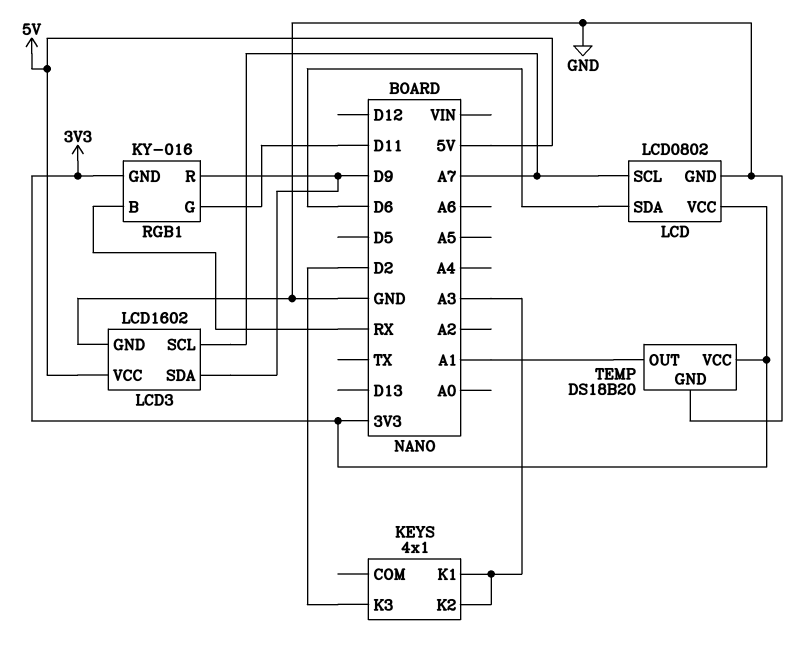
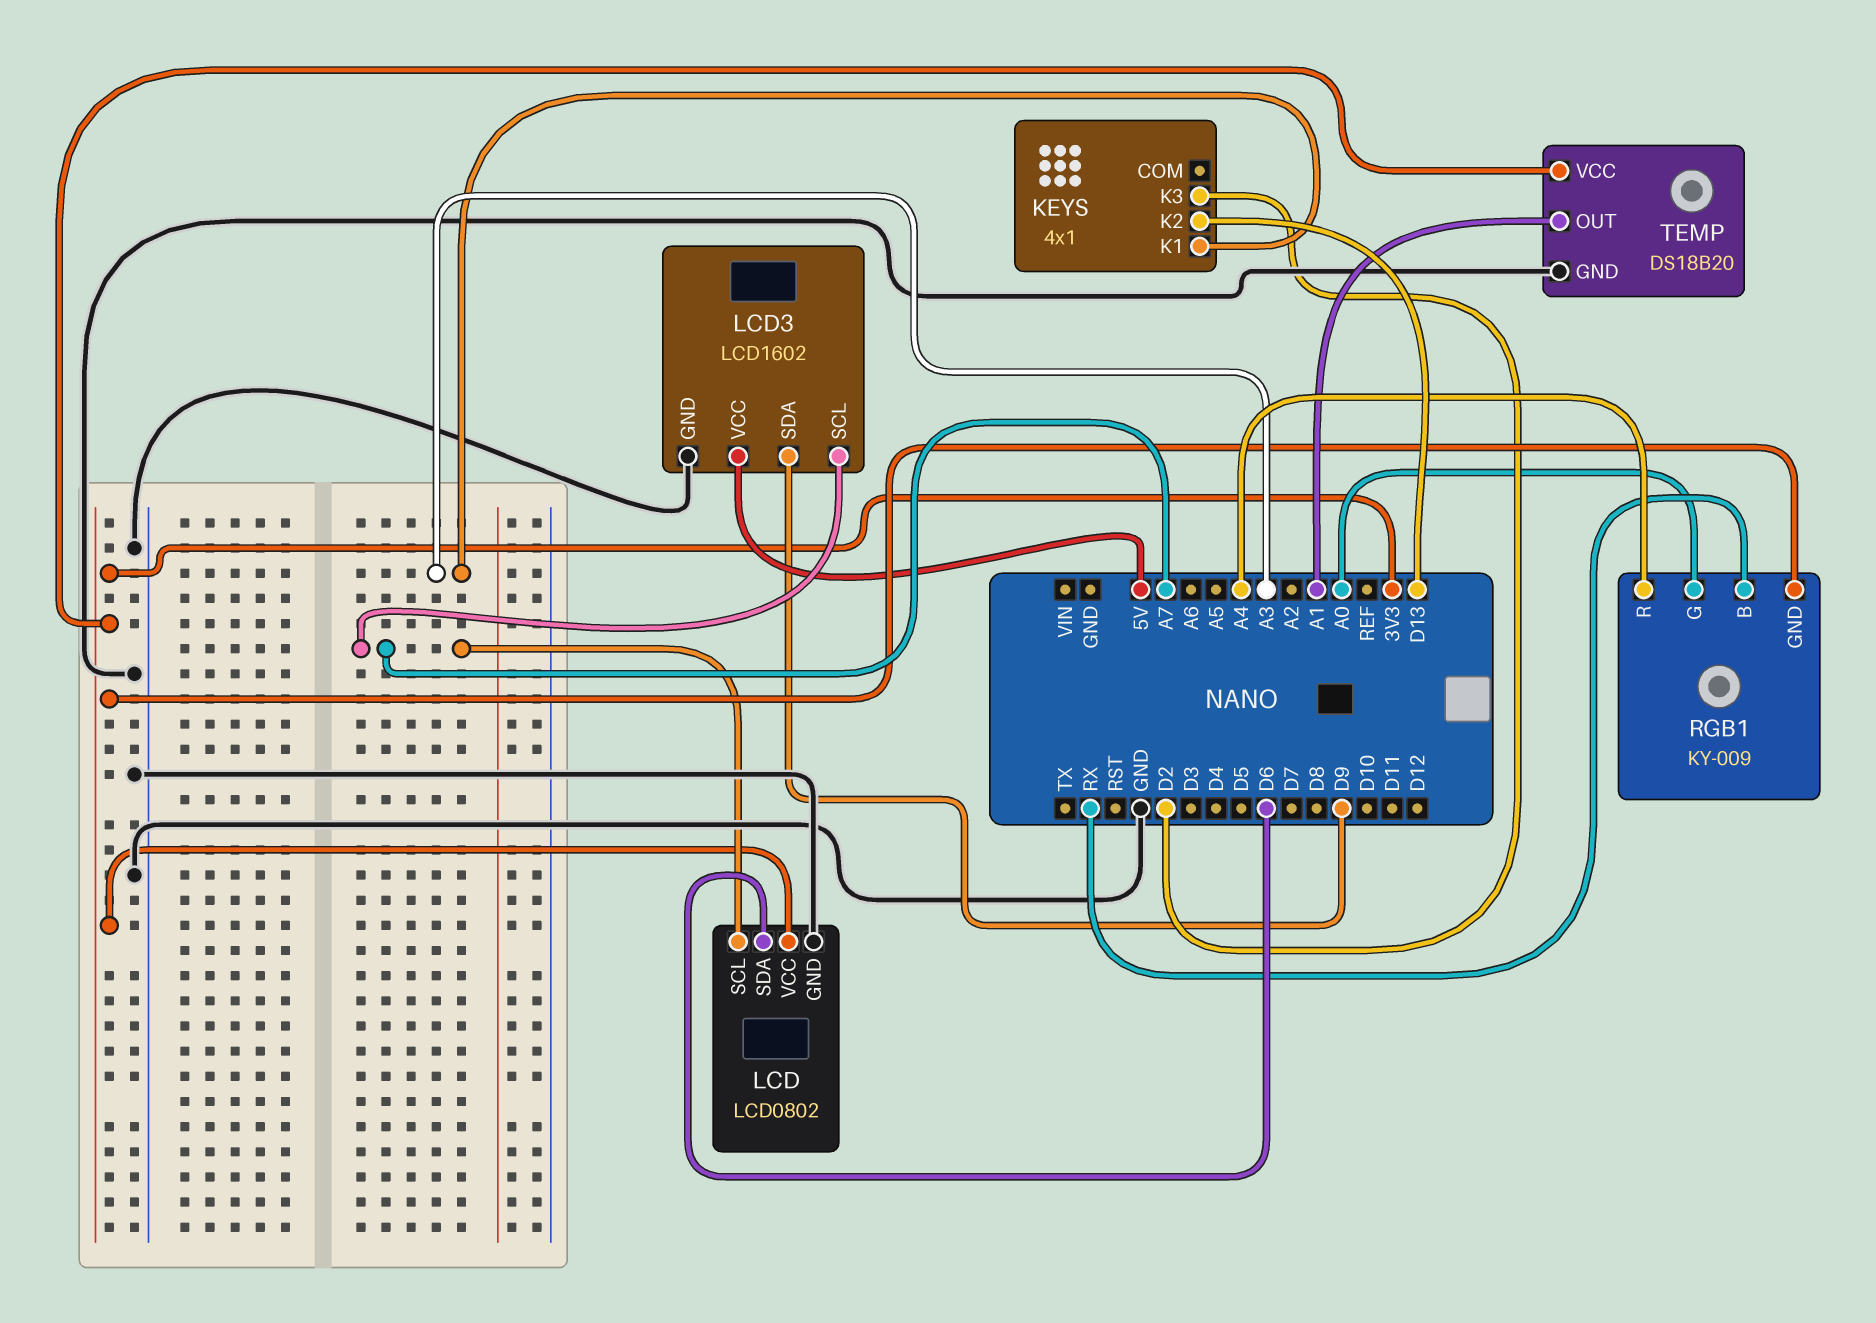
KEYS pin K2: A3 -> D13
RGB1: KY-016 -> KY-009
RGB1 pin G: D11 -> A0
RGB1 pin R: D9 -> A4

